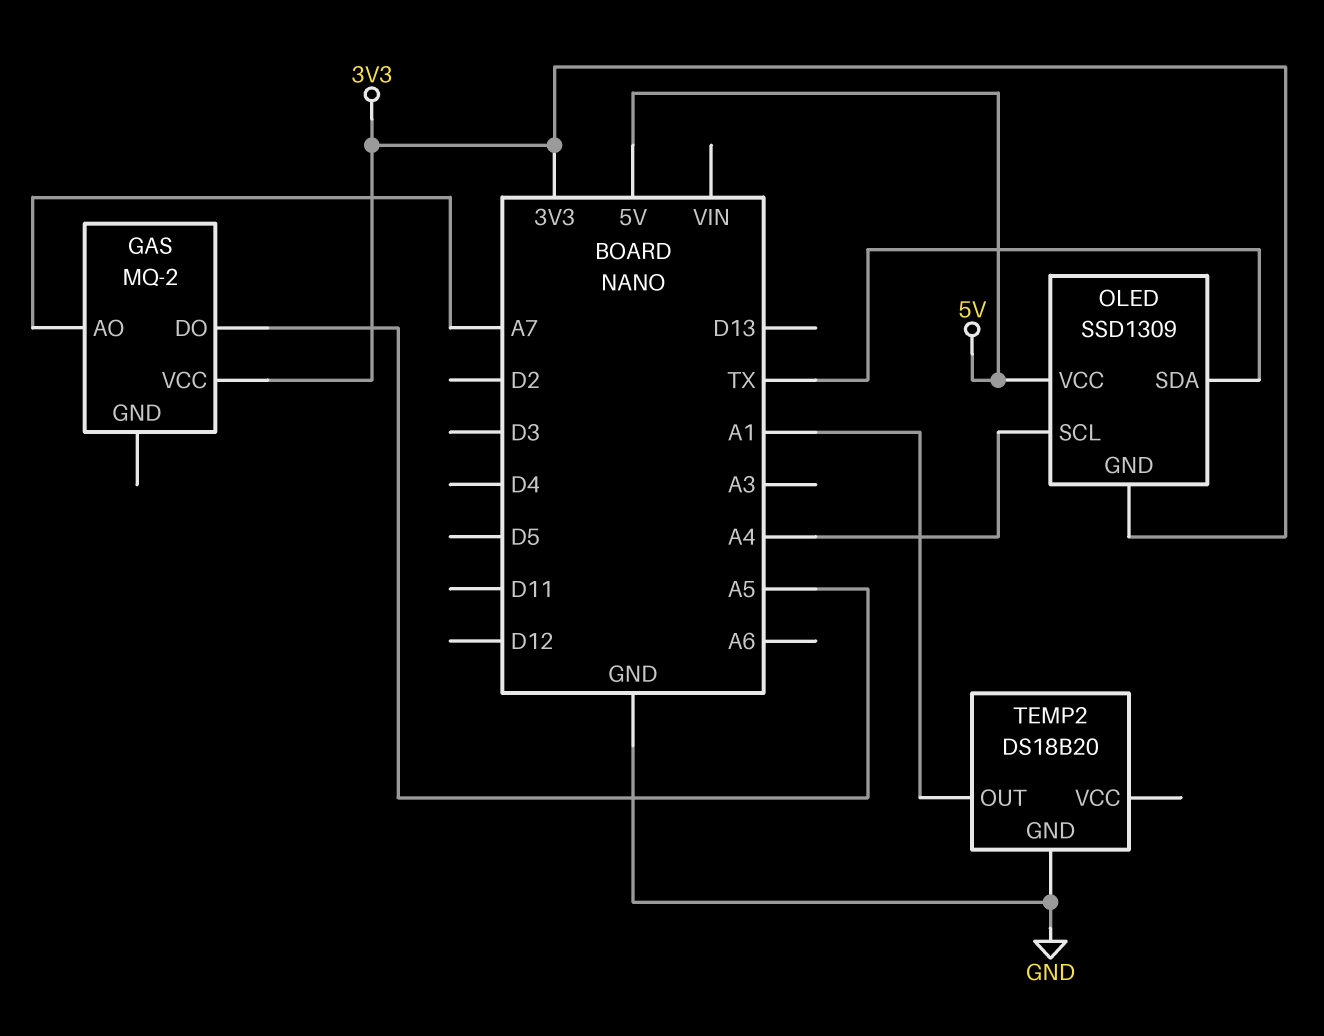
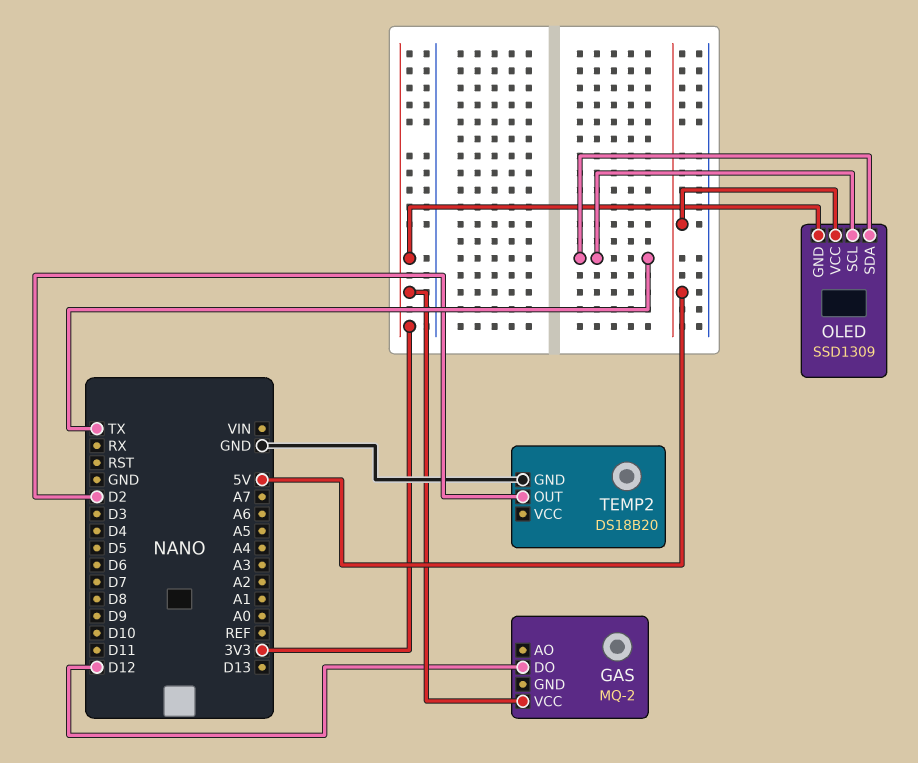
GAS pin AO: A7 -> none
GAS pin DO: A5 -> D12
OLED pin SCL: A4 -> TX
TEMP2 pin OUT: A1 -> D2

